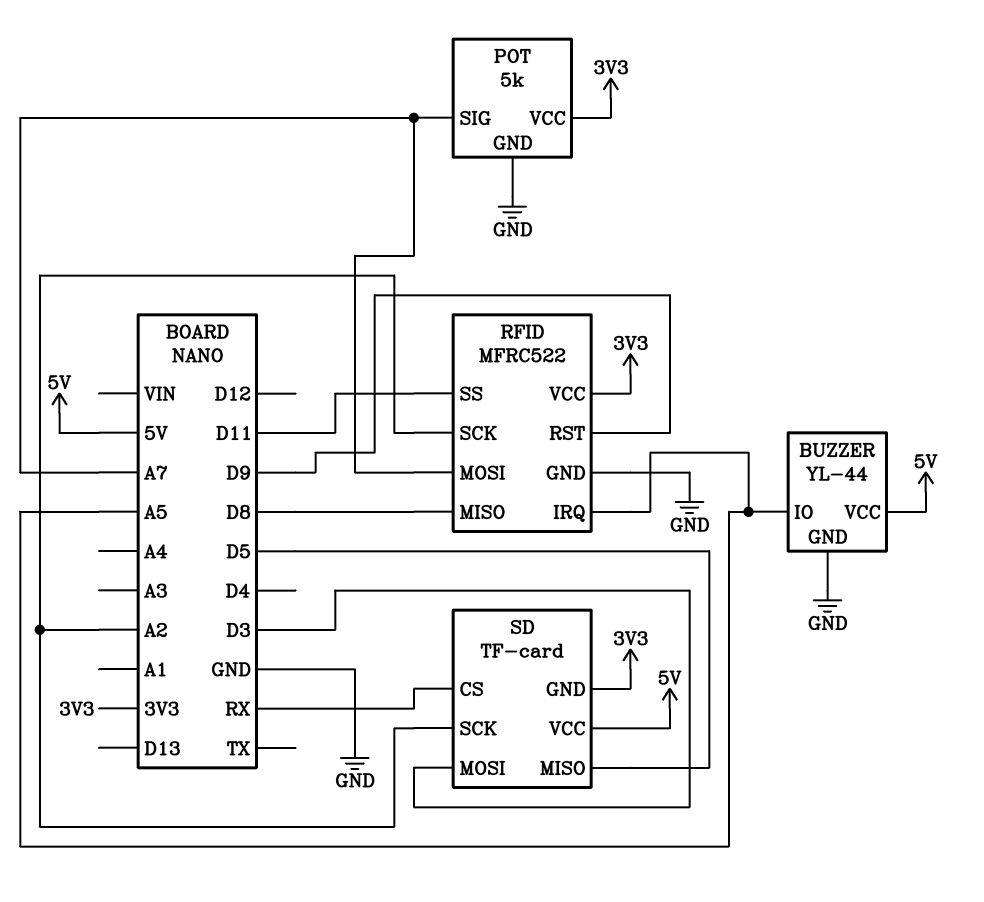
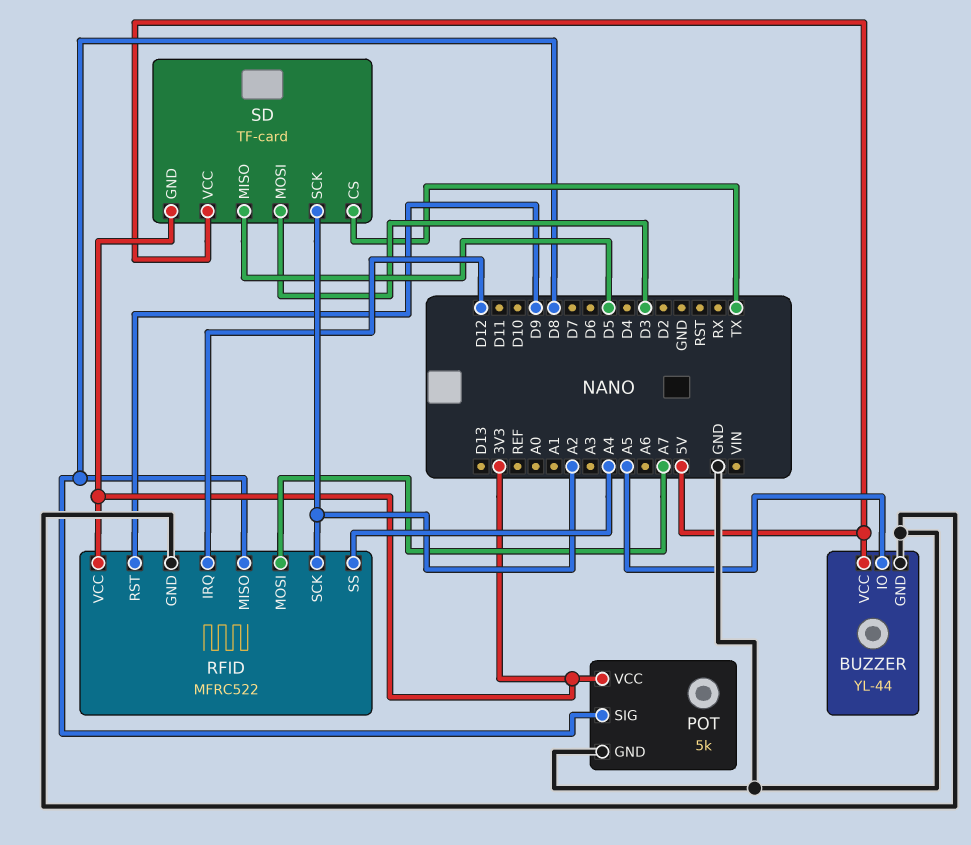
POT pin SIG: A7 -> D8
RFID pin IRQ: A5 -> D12
RFID pin SS: D11 -> A4
SD pin CS: RX -> TX

